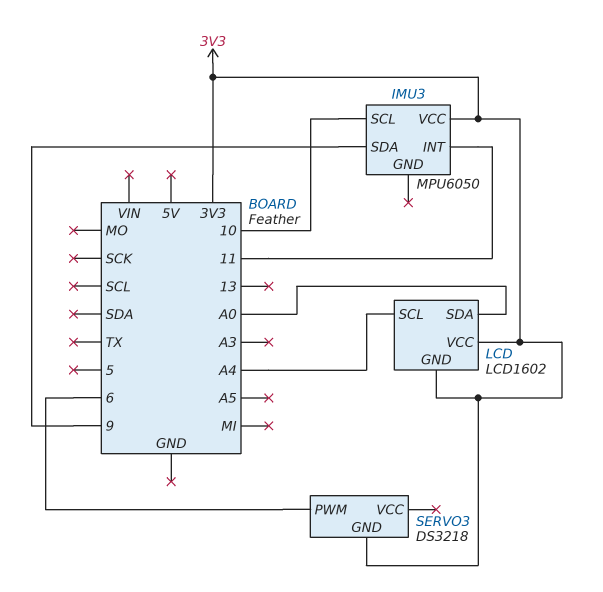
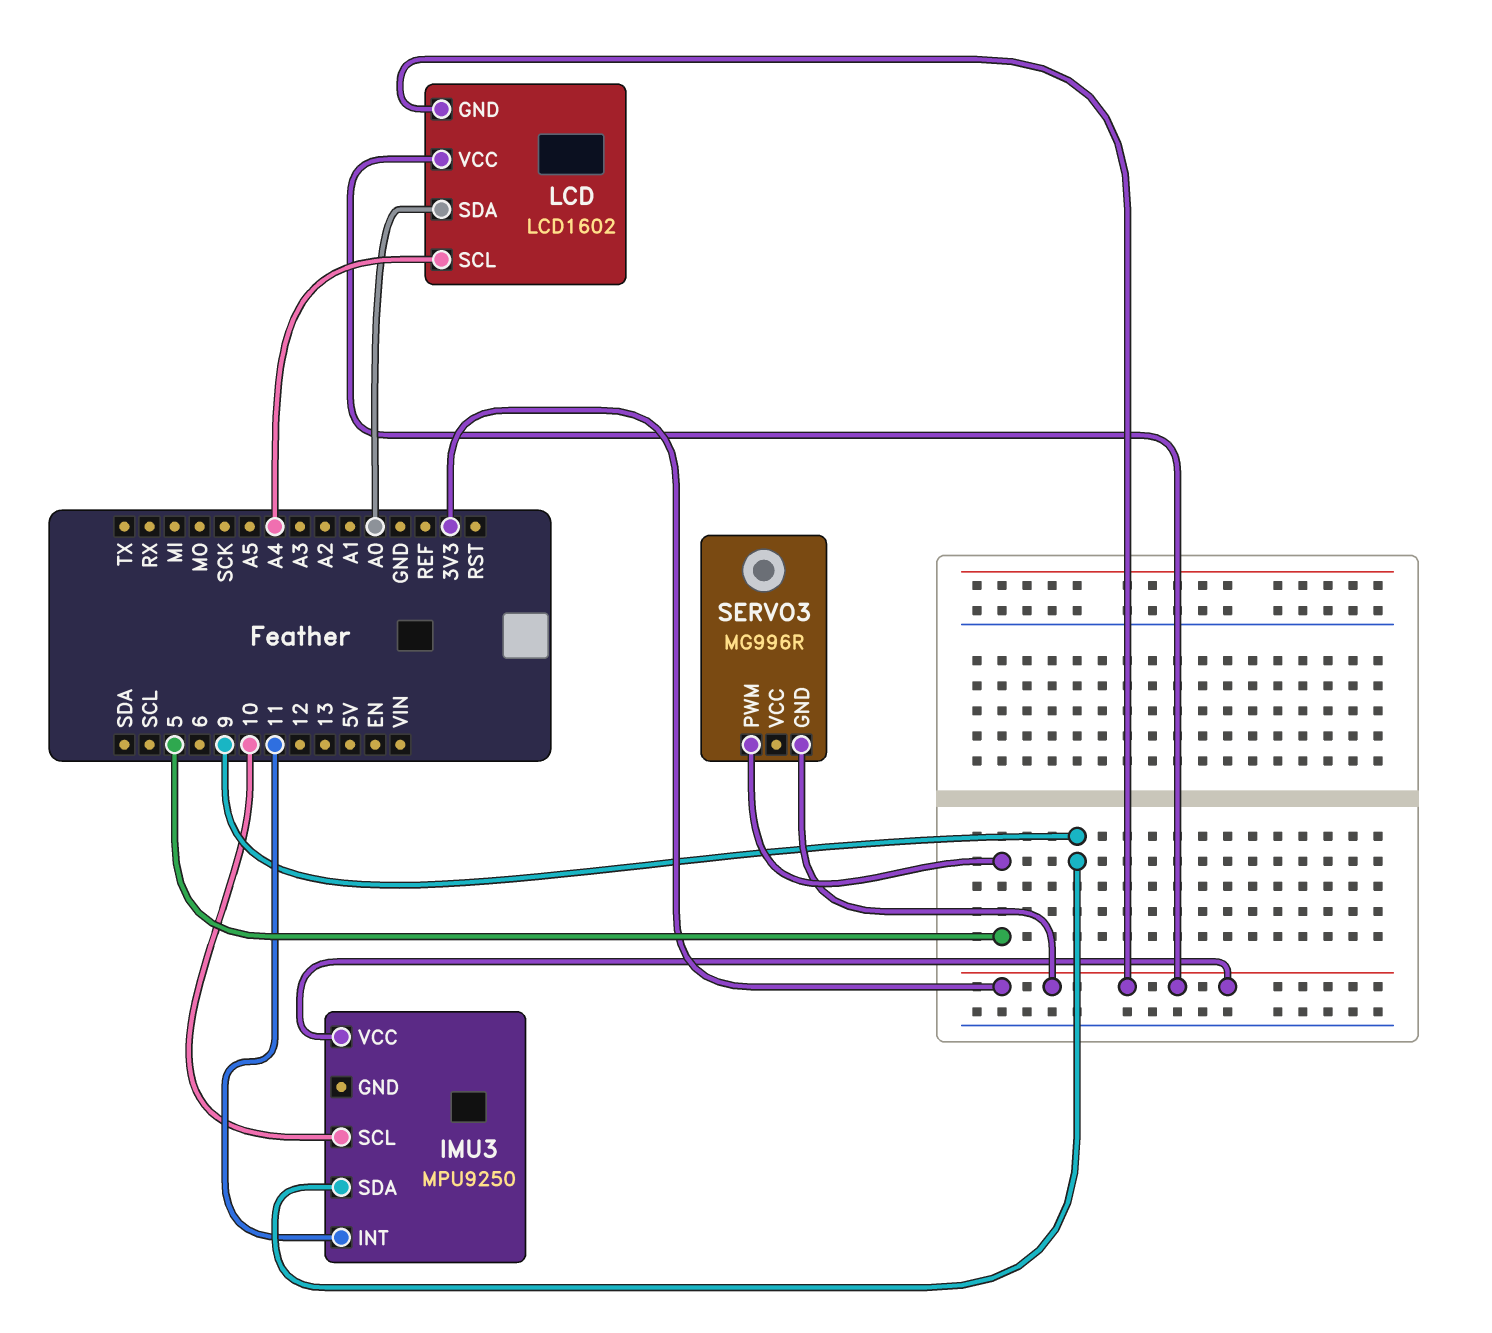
IMU3: MPU6050 -> MPU9250
SERVO3: DS3218 -> MG996R
SERVO3 pin PWM: 6 -> 5

